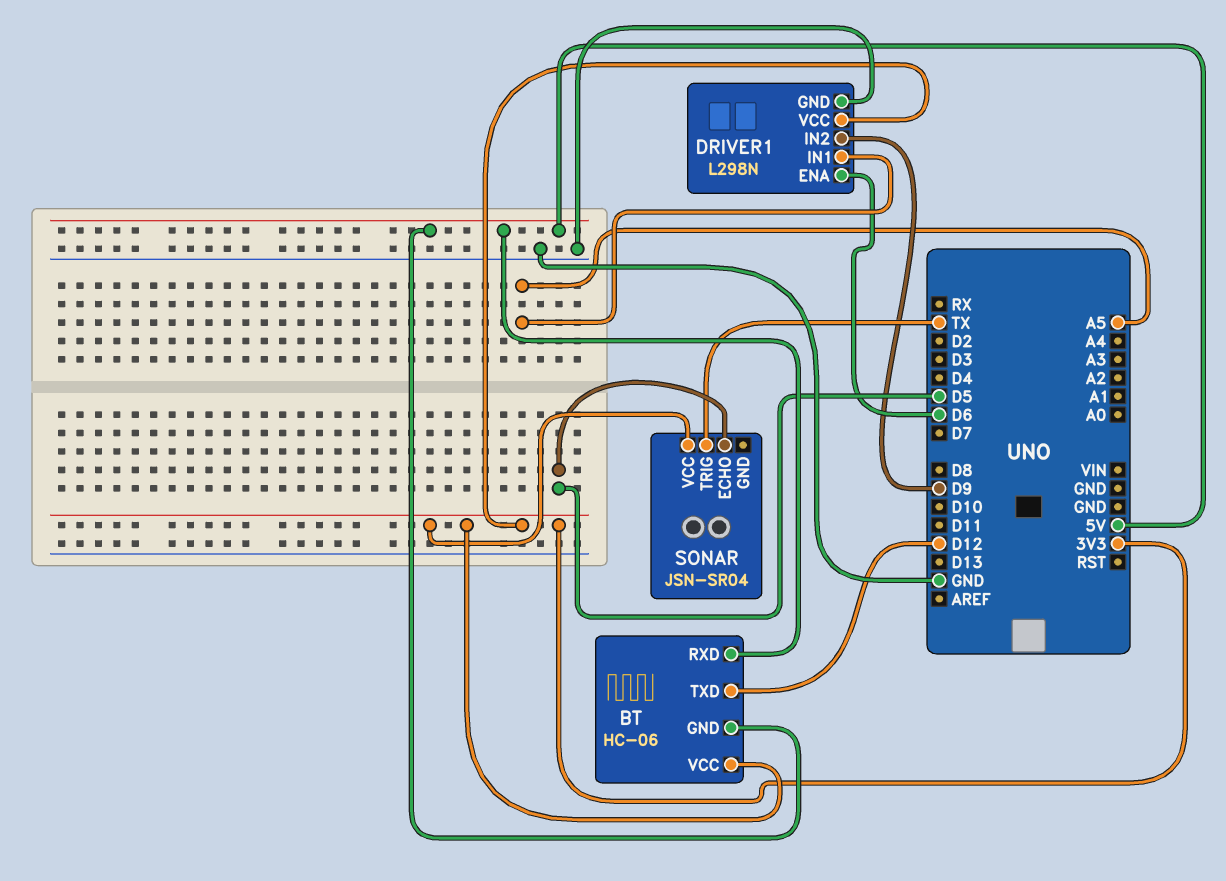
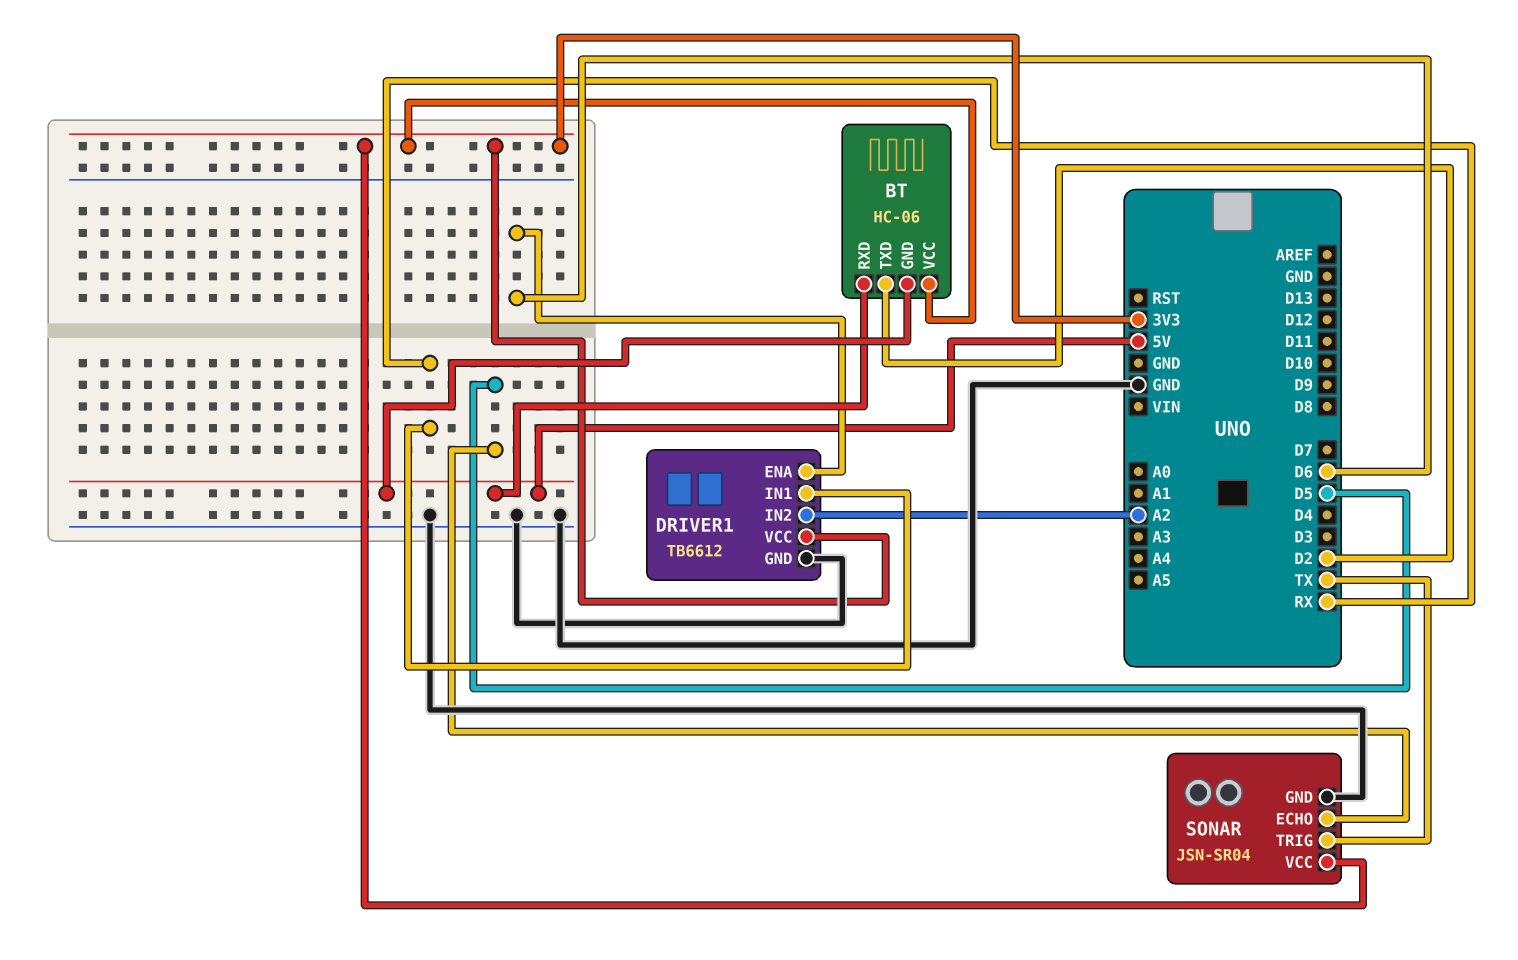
BT pin TXD: D12 -> D2
DRIVER1: L298N -> TB6612
DRIVER1 pin IN1: A5 -> RX
DRIVER1 pin IN2: D9 -> A2
SONAR pin GND: none -> GND

